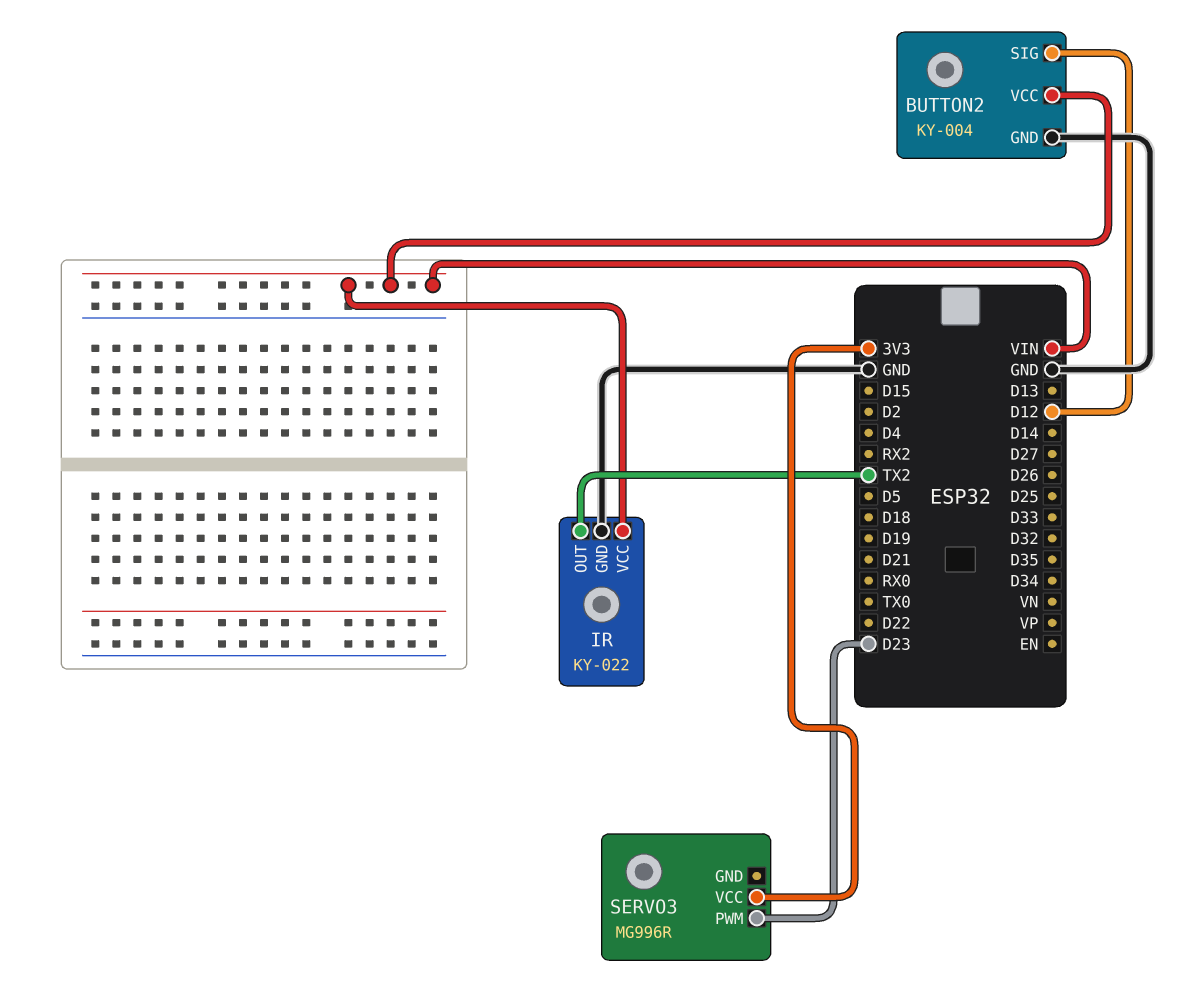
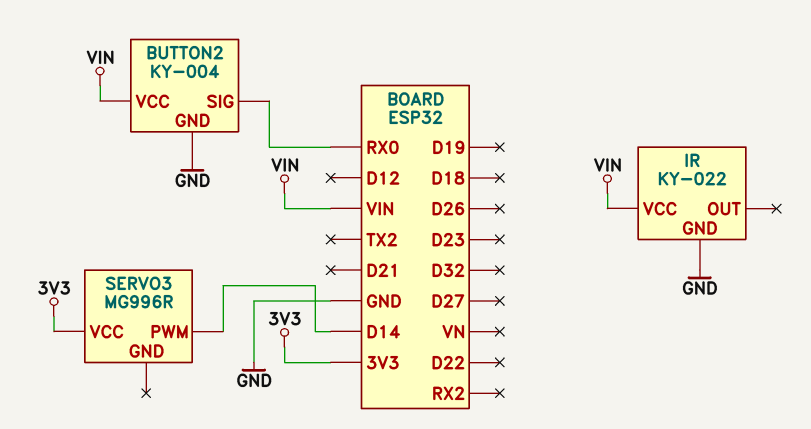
BUTTON2 pin SIG: D12 -> RX0
IR pin OUT: TX2 -> none
SERVO3 pin PWM: D23 -> D14

